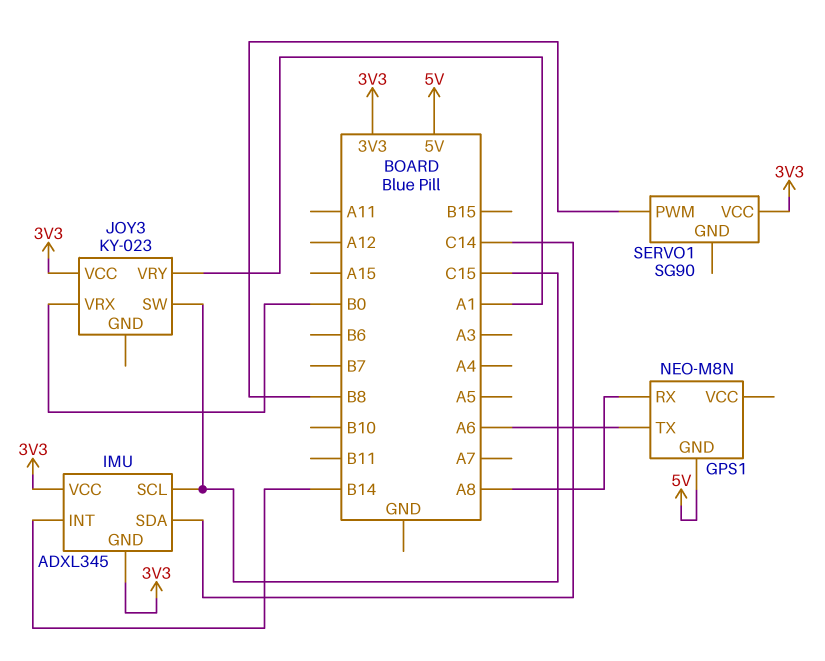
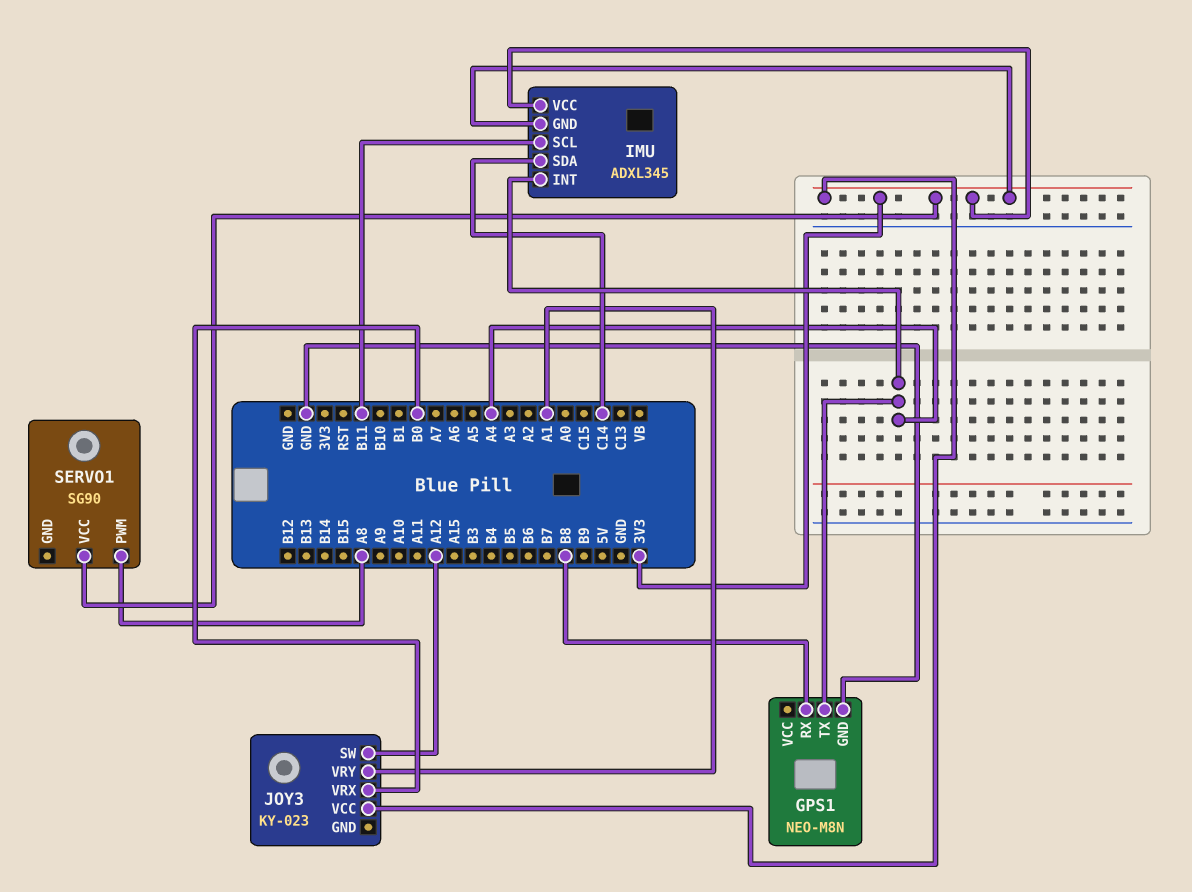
GPS1 pin GND: 5V -> GND
GPS1 pin RX: A8 -> B8
GPS1 pin TX: A6 -> A4
IMU pin INT: B14 -> A4
IMU pin SCL: C15 -> B11
JOY3 pin SW: C15 -> A12
SERVO1 pin PWM: B8 -> A8

